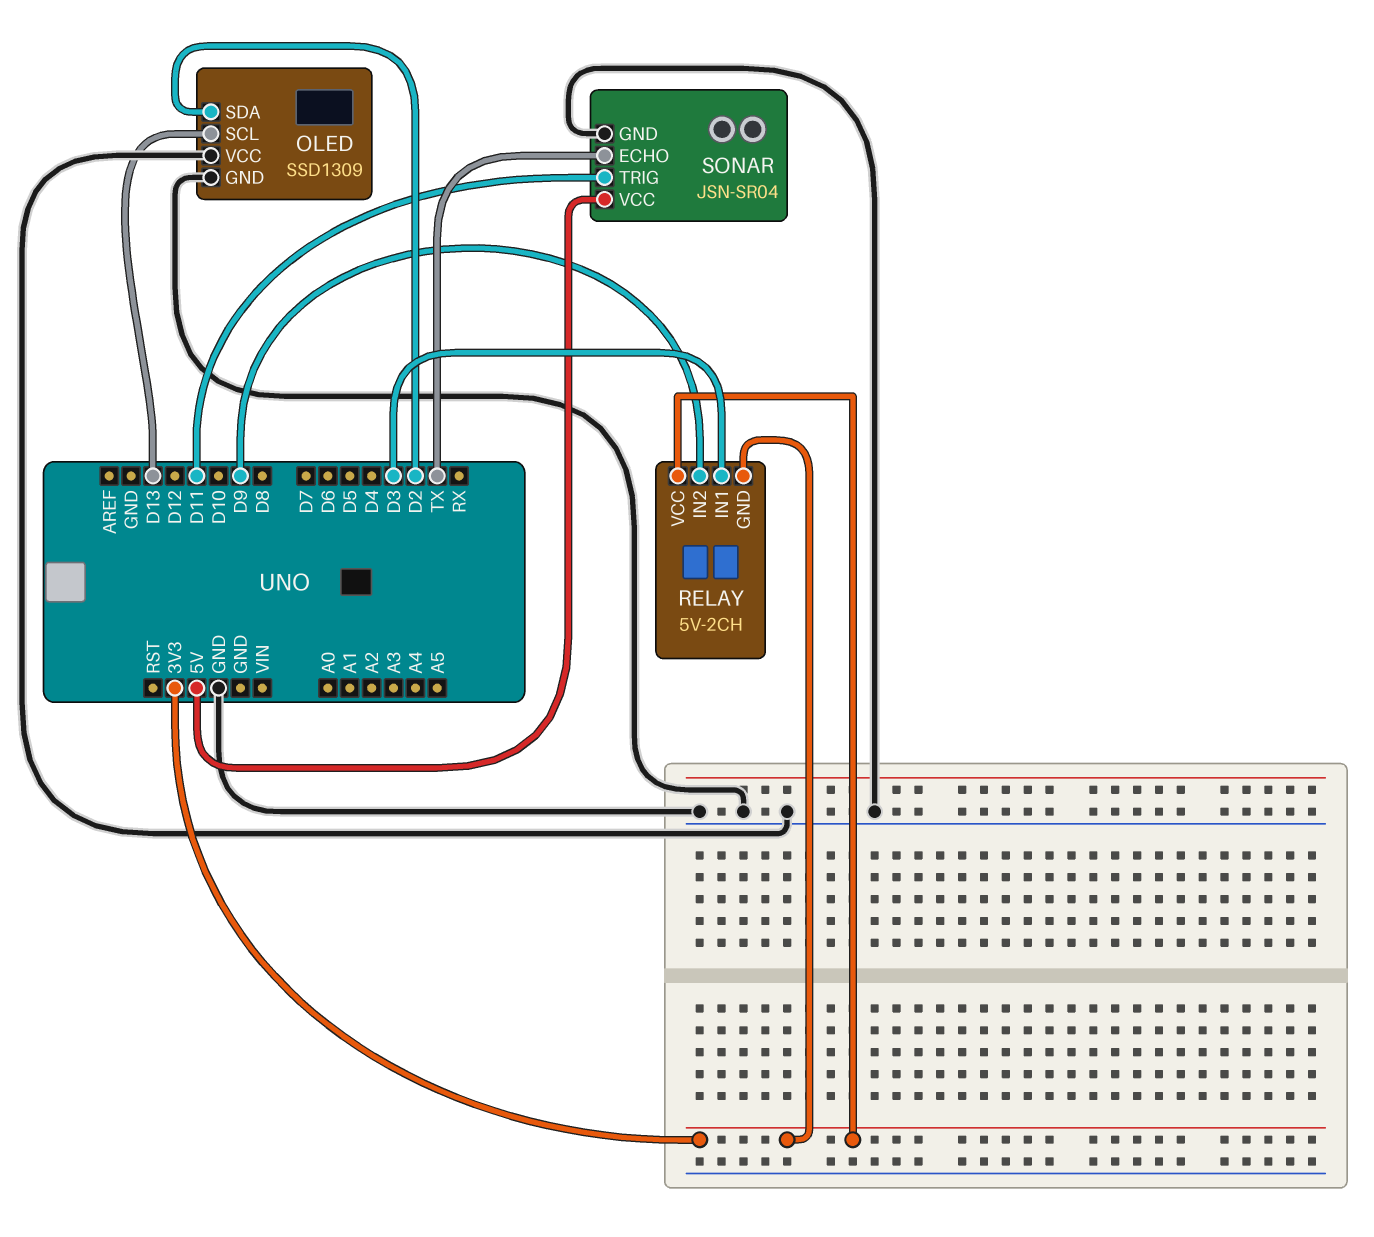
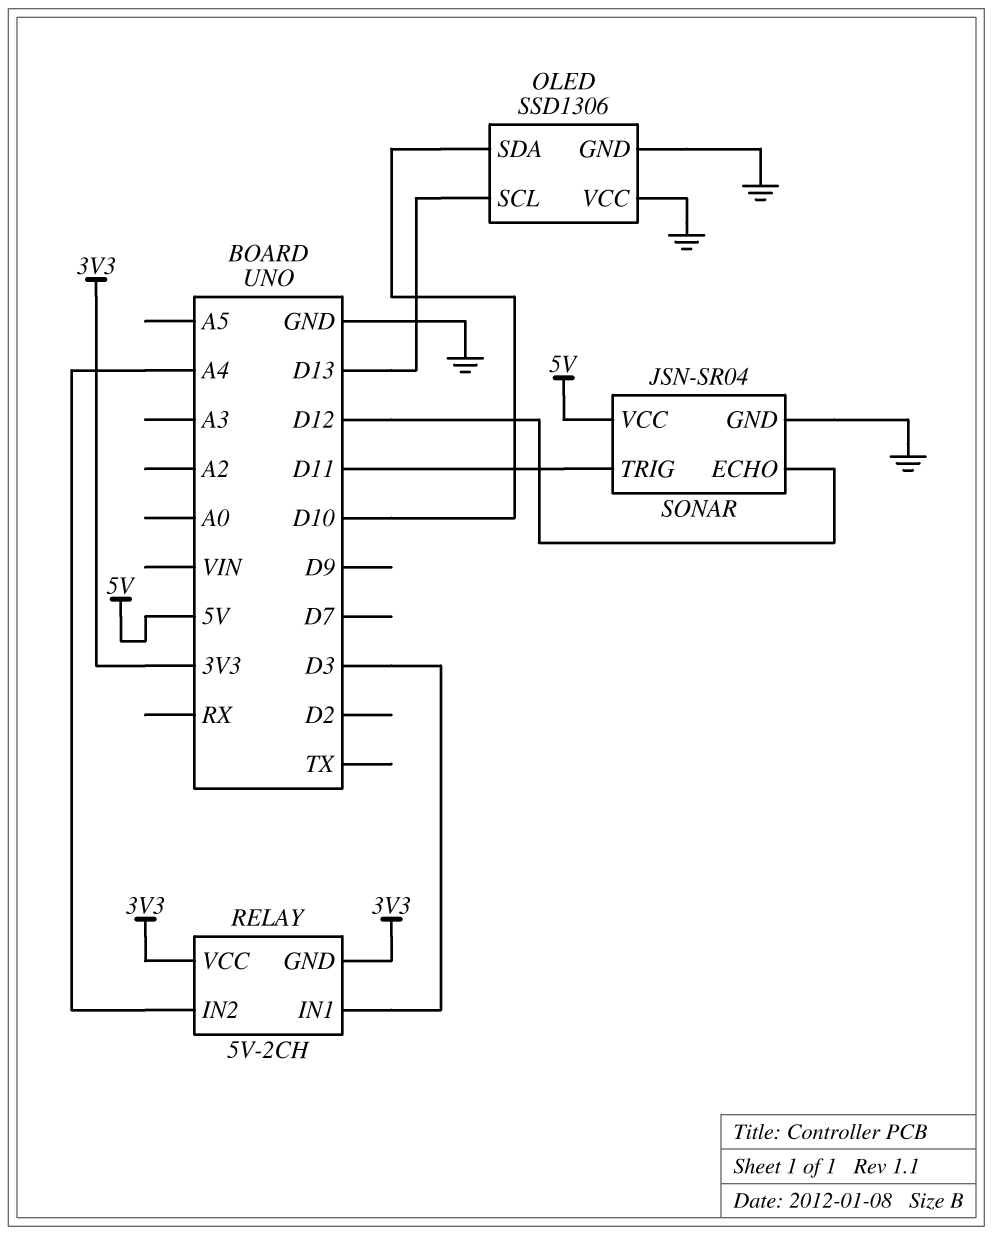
OLED: SSD1309 -> SSD1306
OLED pin SDA: D2 -> D10
RELAY pin IN2: D9 -> A4
SONAR pin ECHO: TX -> D12

